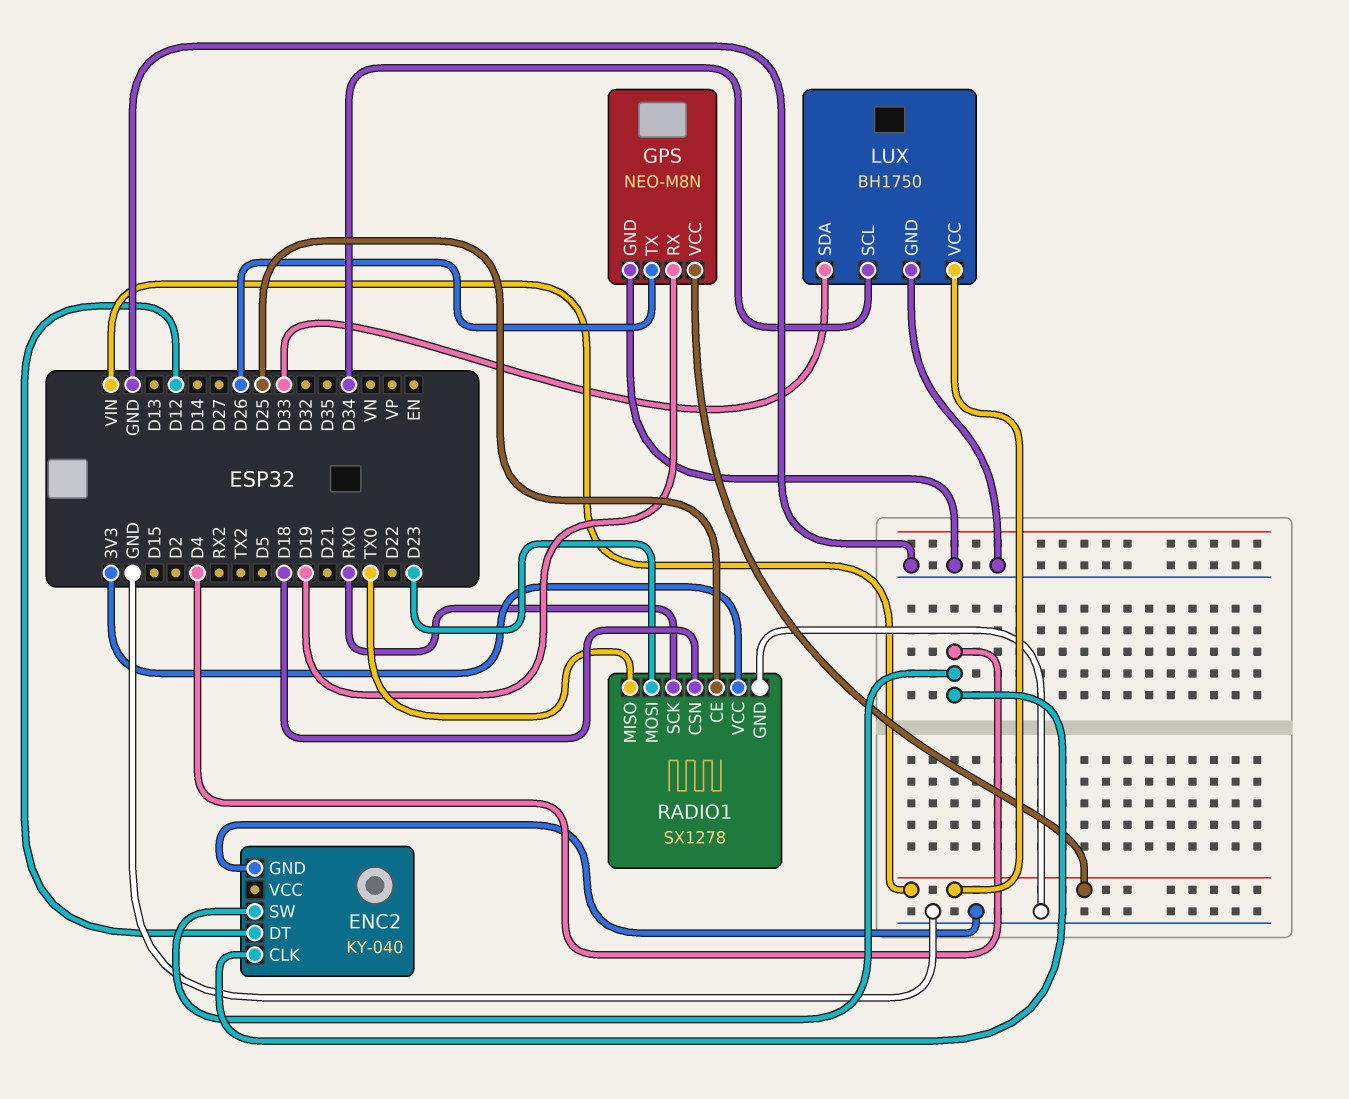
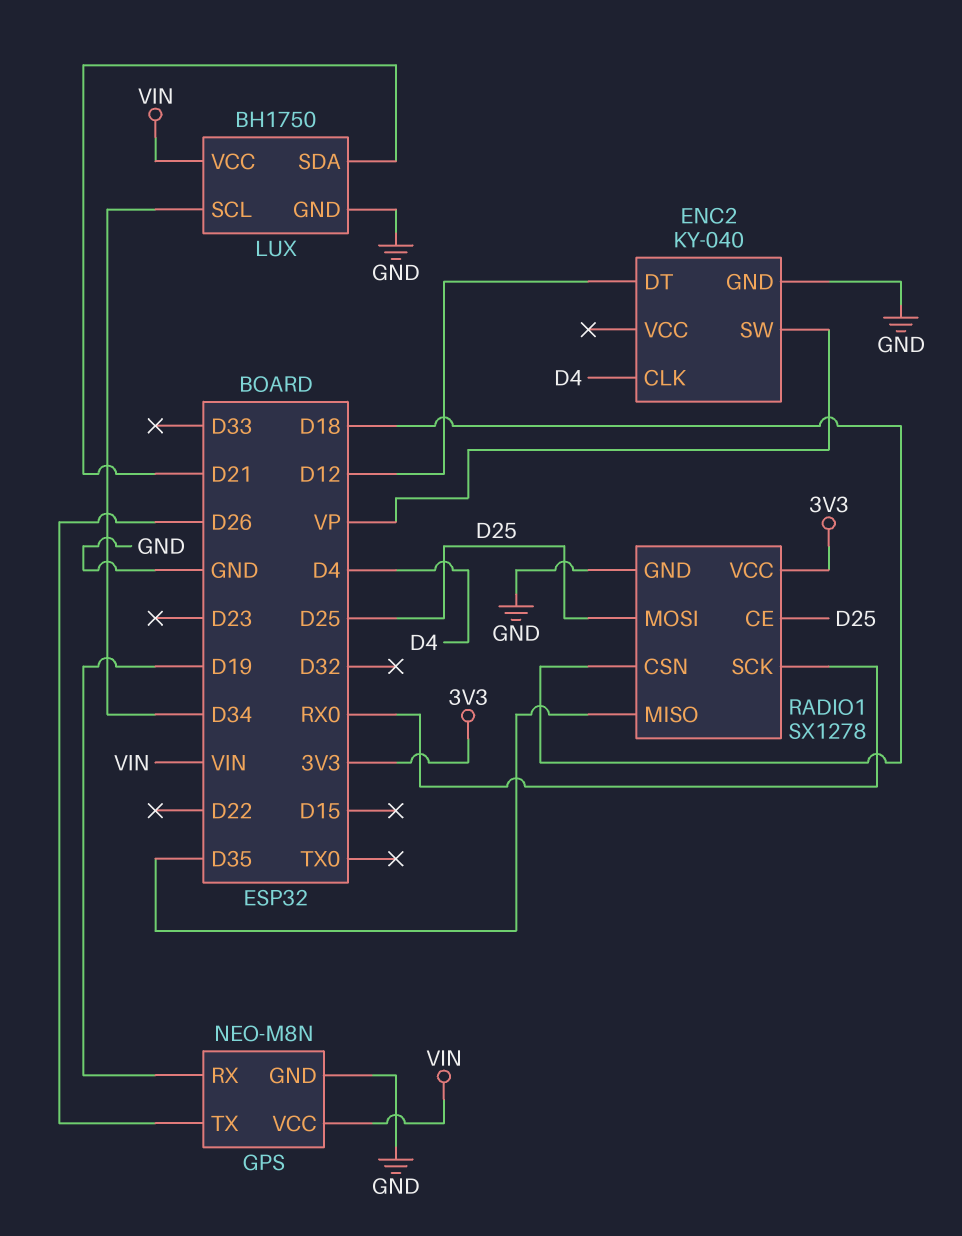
ENC2 pin SW: D4 -> VP
LUX pin SDA: D33 -> D21
RADIO1 pin MISO: TX0 -> D35
RADIO1 pin MOSI: D23 -> D25

